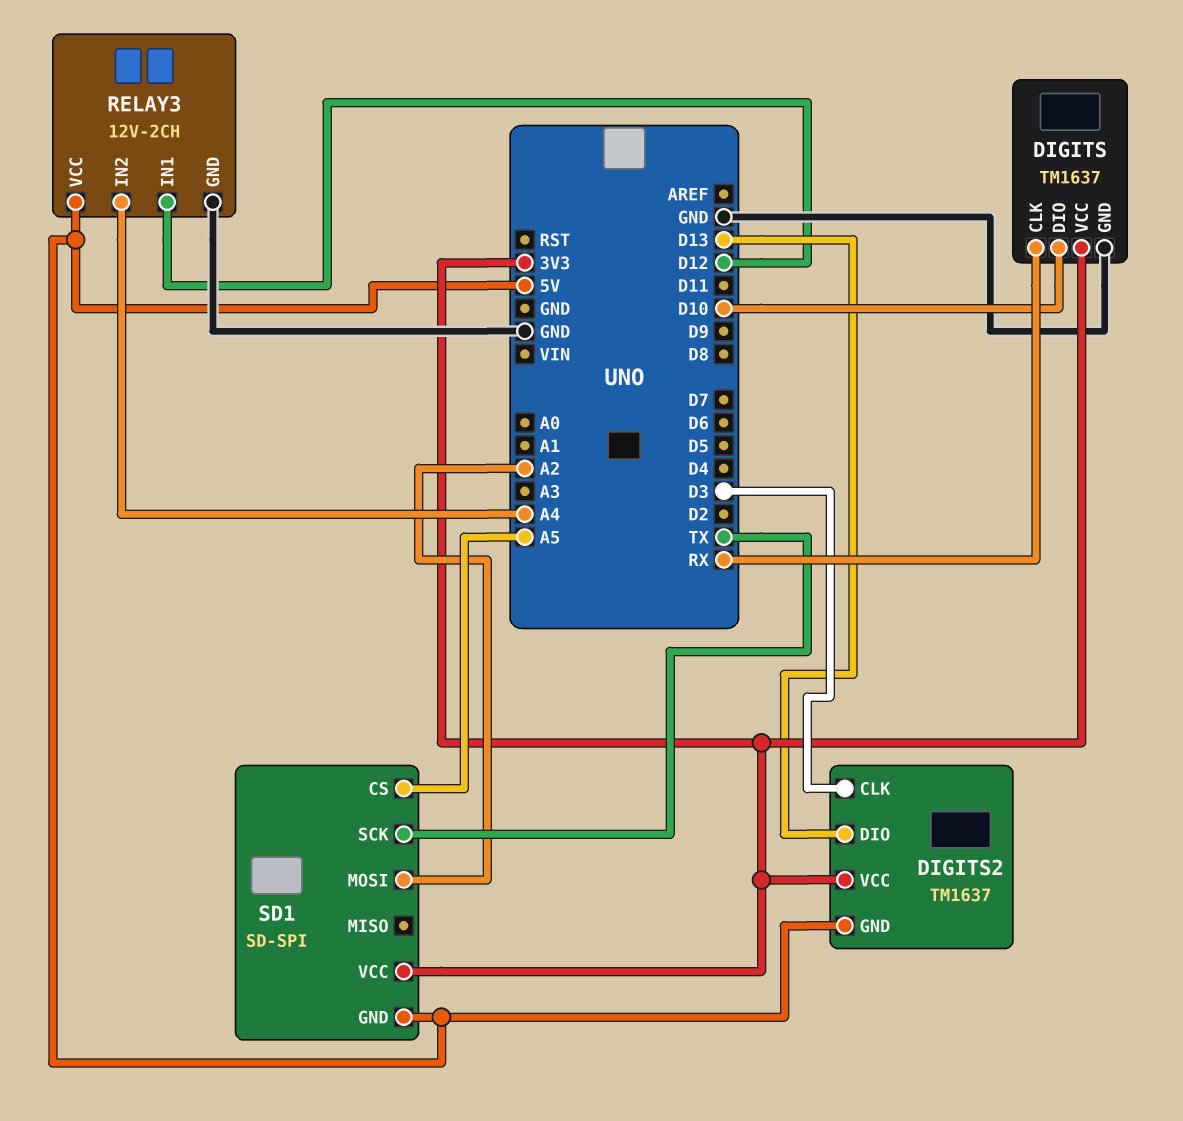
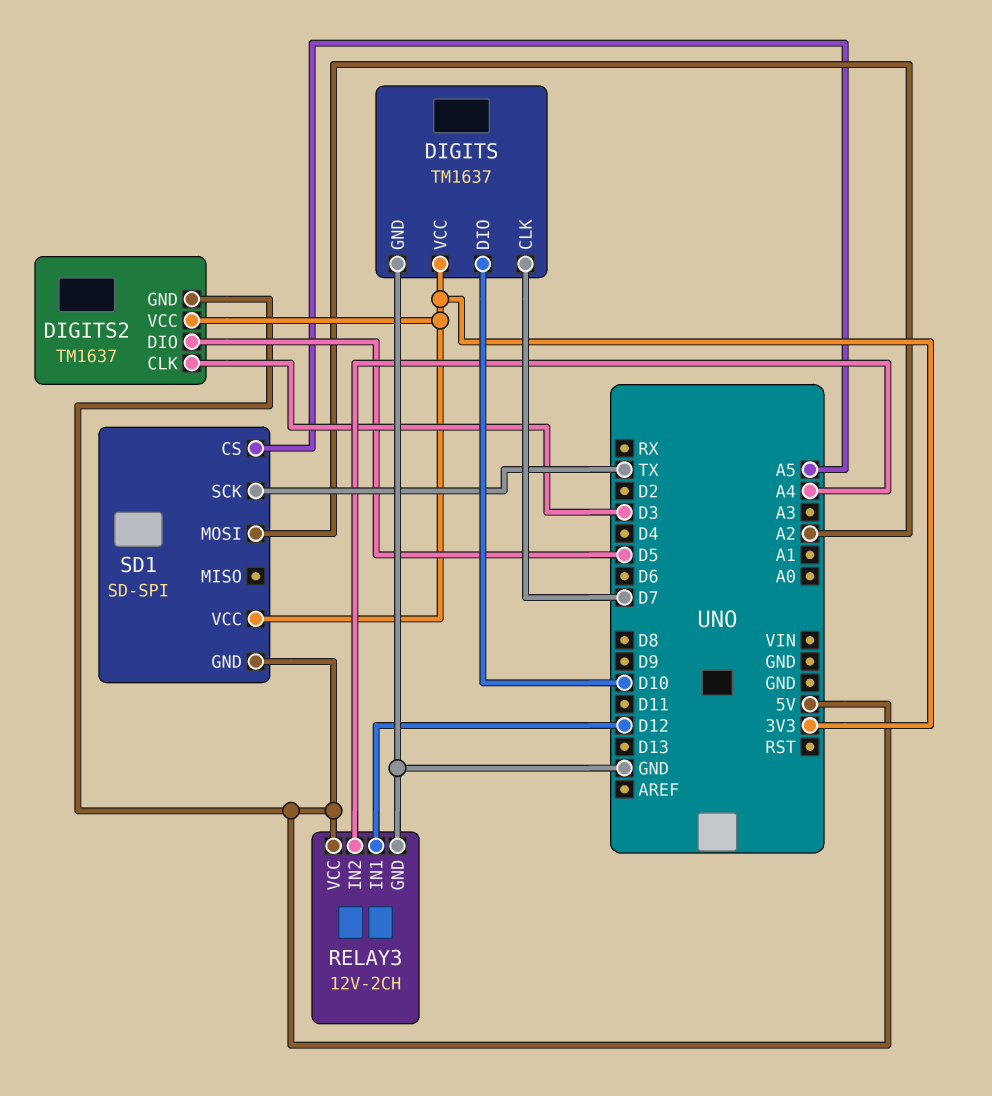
DIGITS pin CLK: RX -> D7
DIGITS2 pin DIO: D13 -> D5

